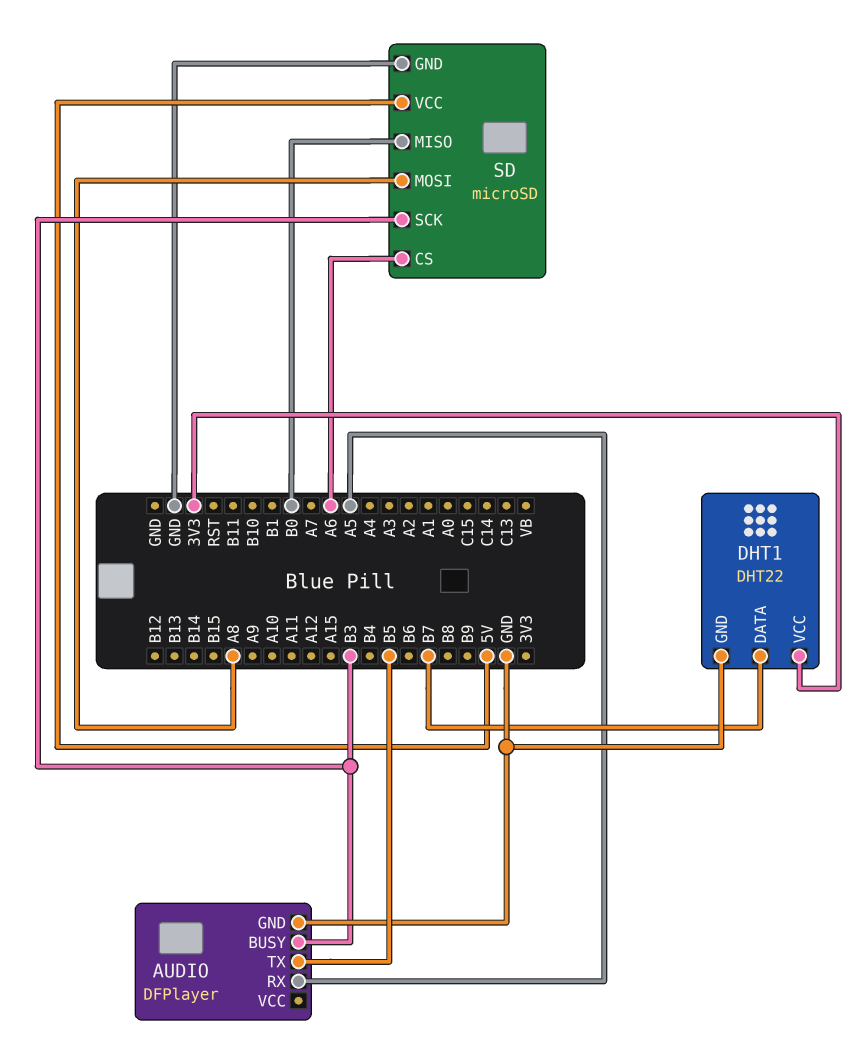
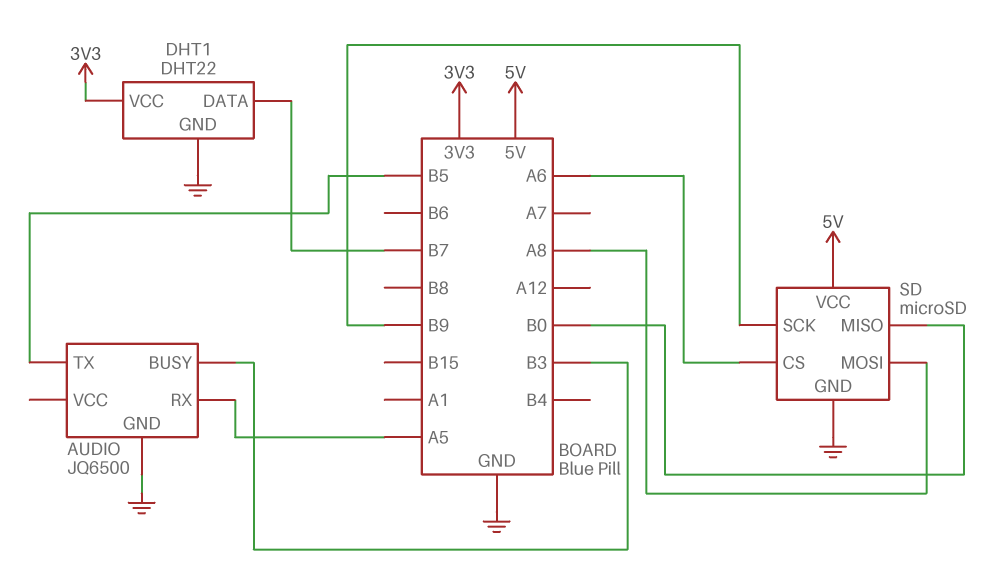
AUDIO: DFPlayer -> JQ6500
SD pin SCK: B3 -> B9

